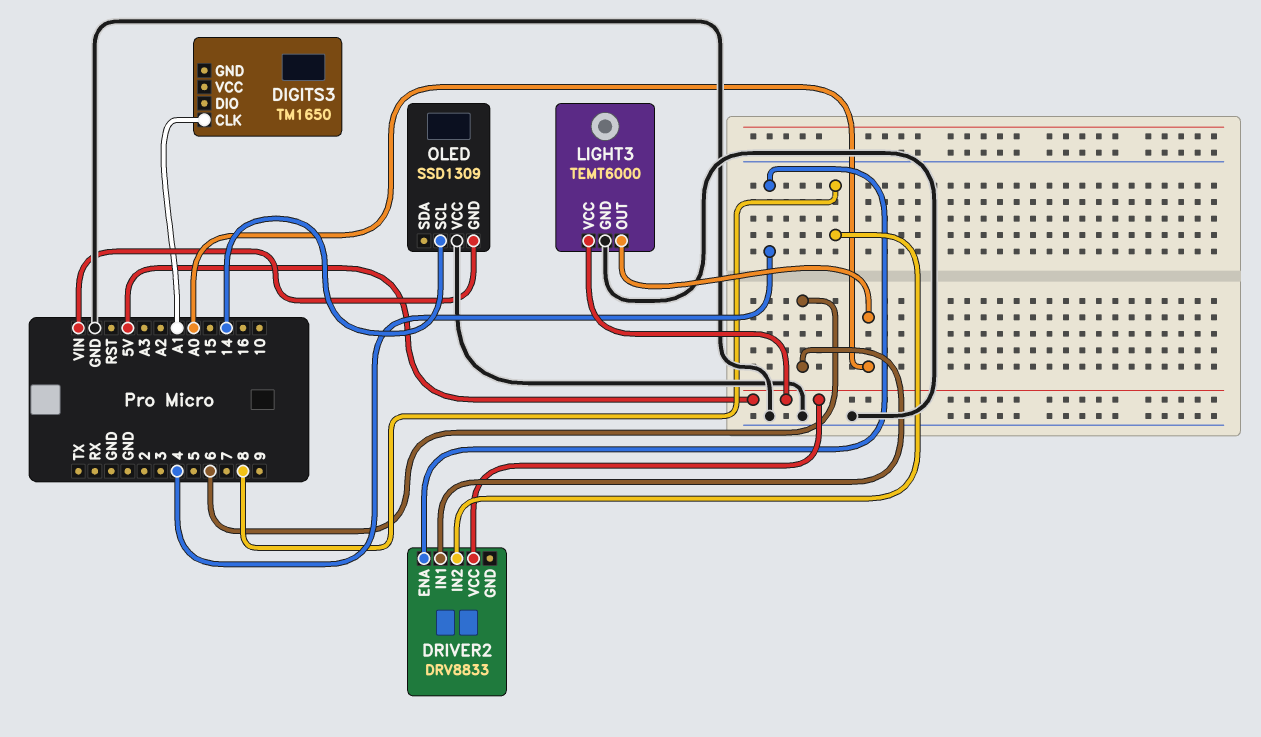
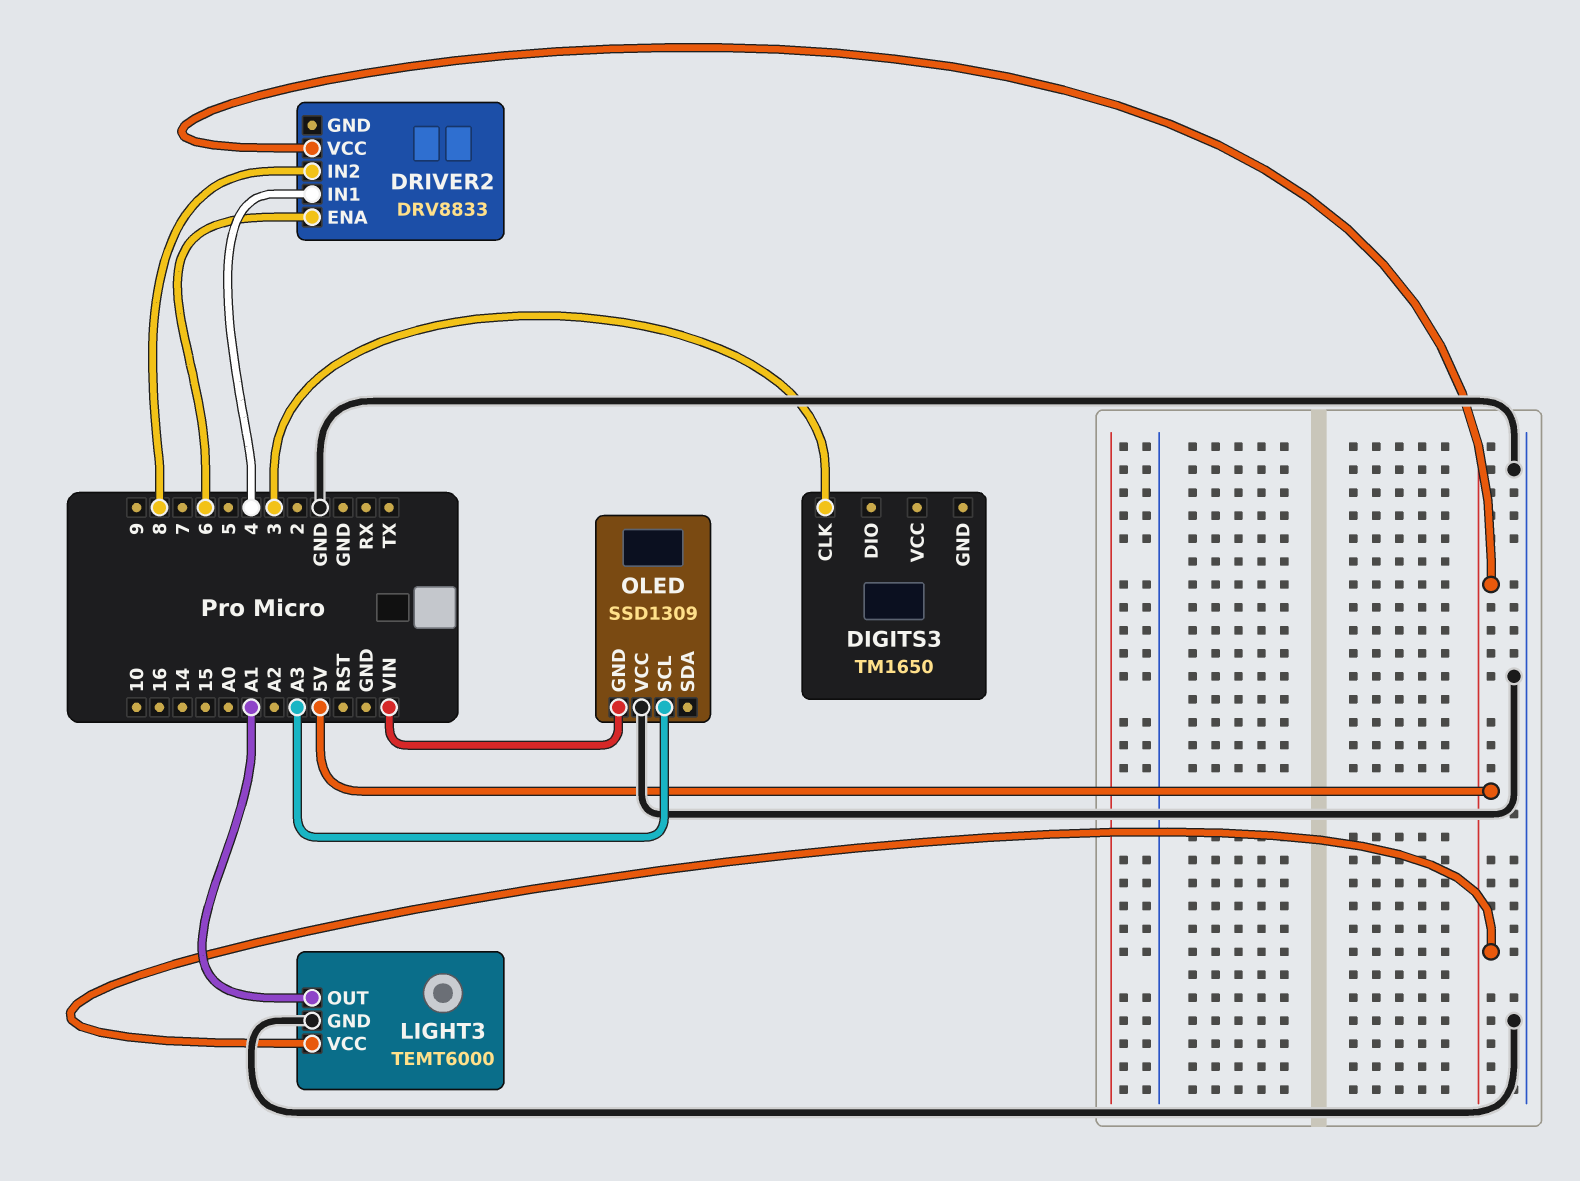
DIGITS3 pin CLK: A1 -> 3
DRIVER2 pin ENA: 4 -> 6
DRIVER2 pin IN1: 6 -> 4
LIGHT3 pin OUT: A0 -> A1
OLED pin SCL: 14 -> A3

